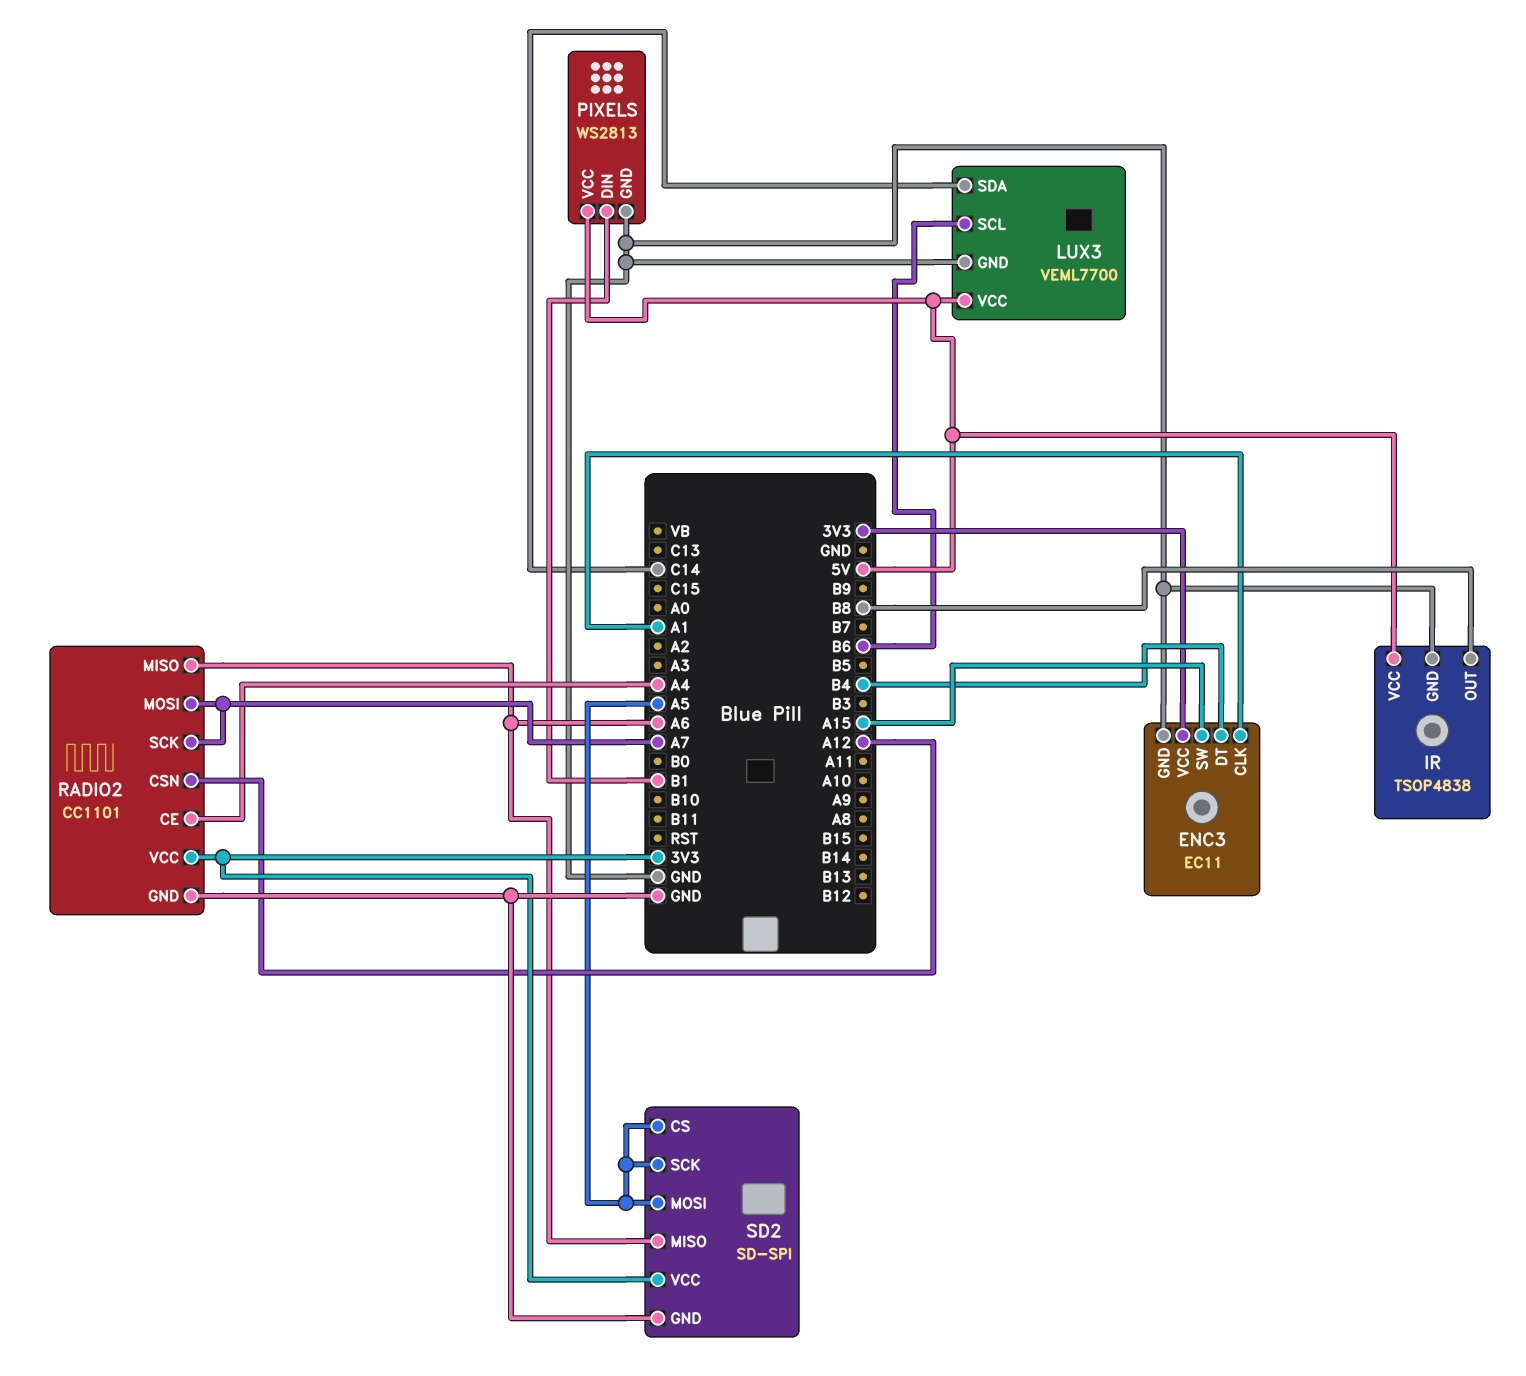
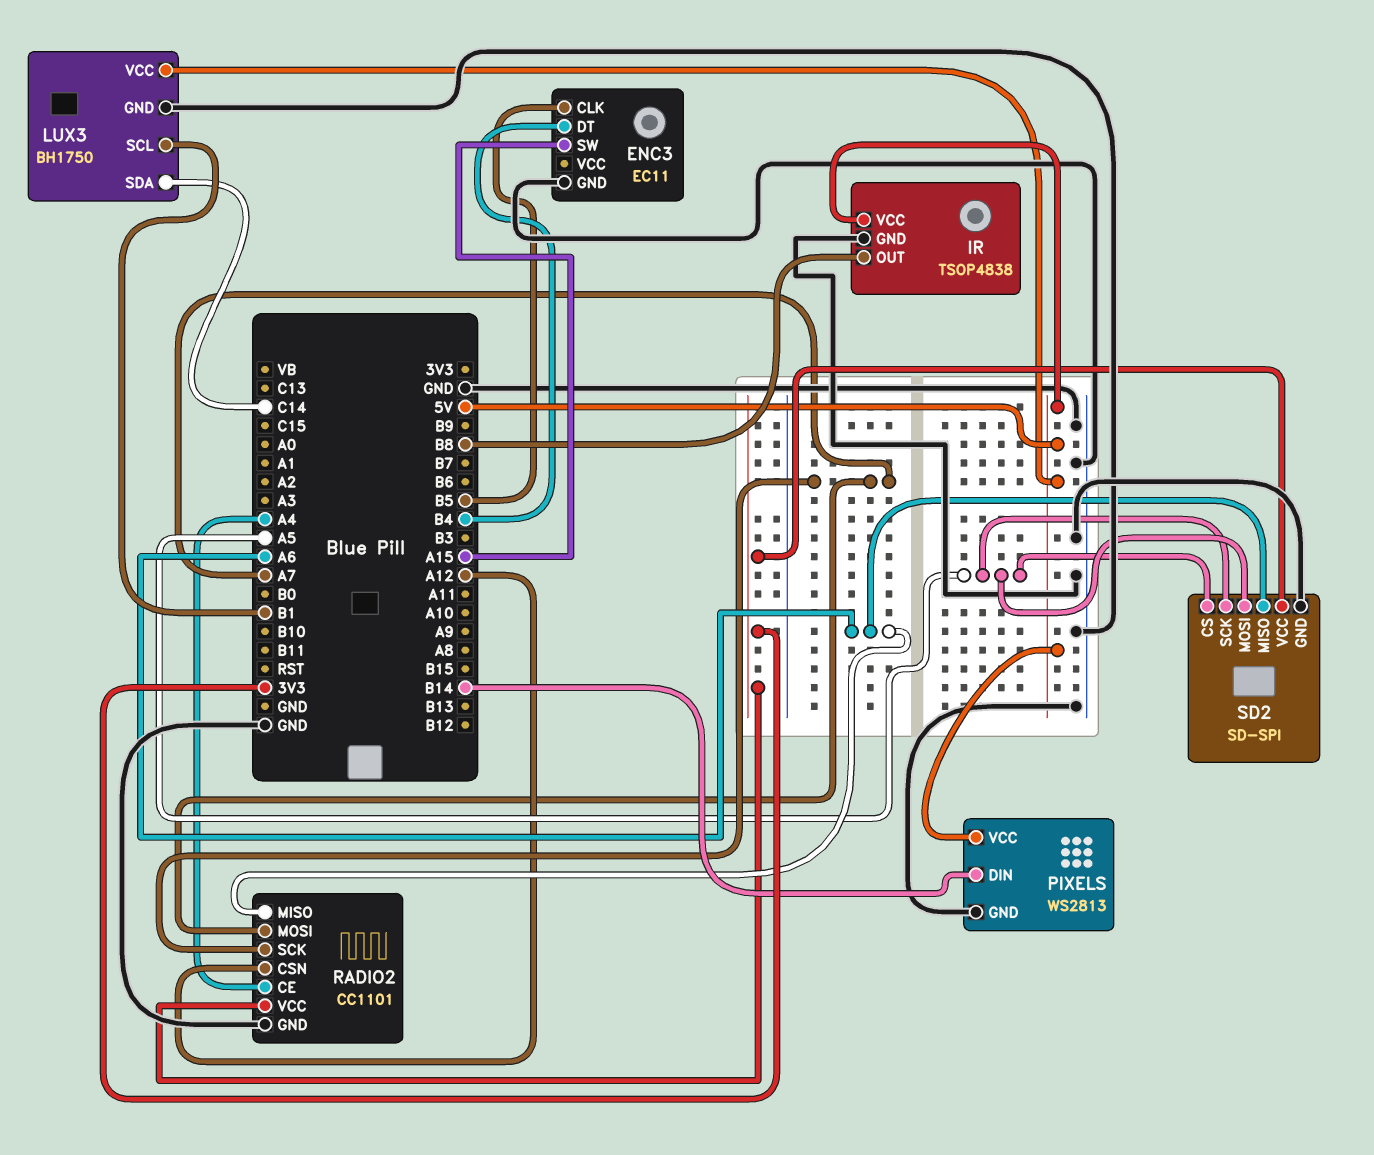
ENC3 pin CLK: A1 -> B5
ENC3 pin VCC: 3V3 -> none
LUX3: VEML7700 -> BH1750
LUX3 pin SCL: B6 -> B1
PIXELS pin DIN: B1 -> B14

